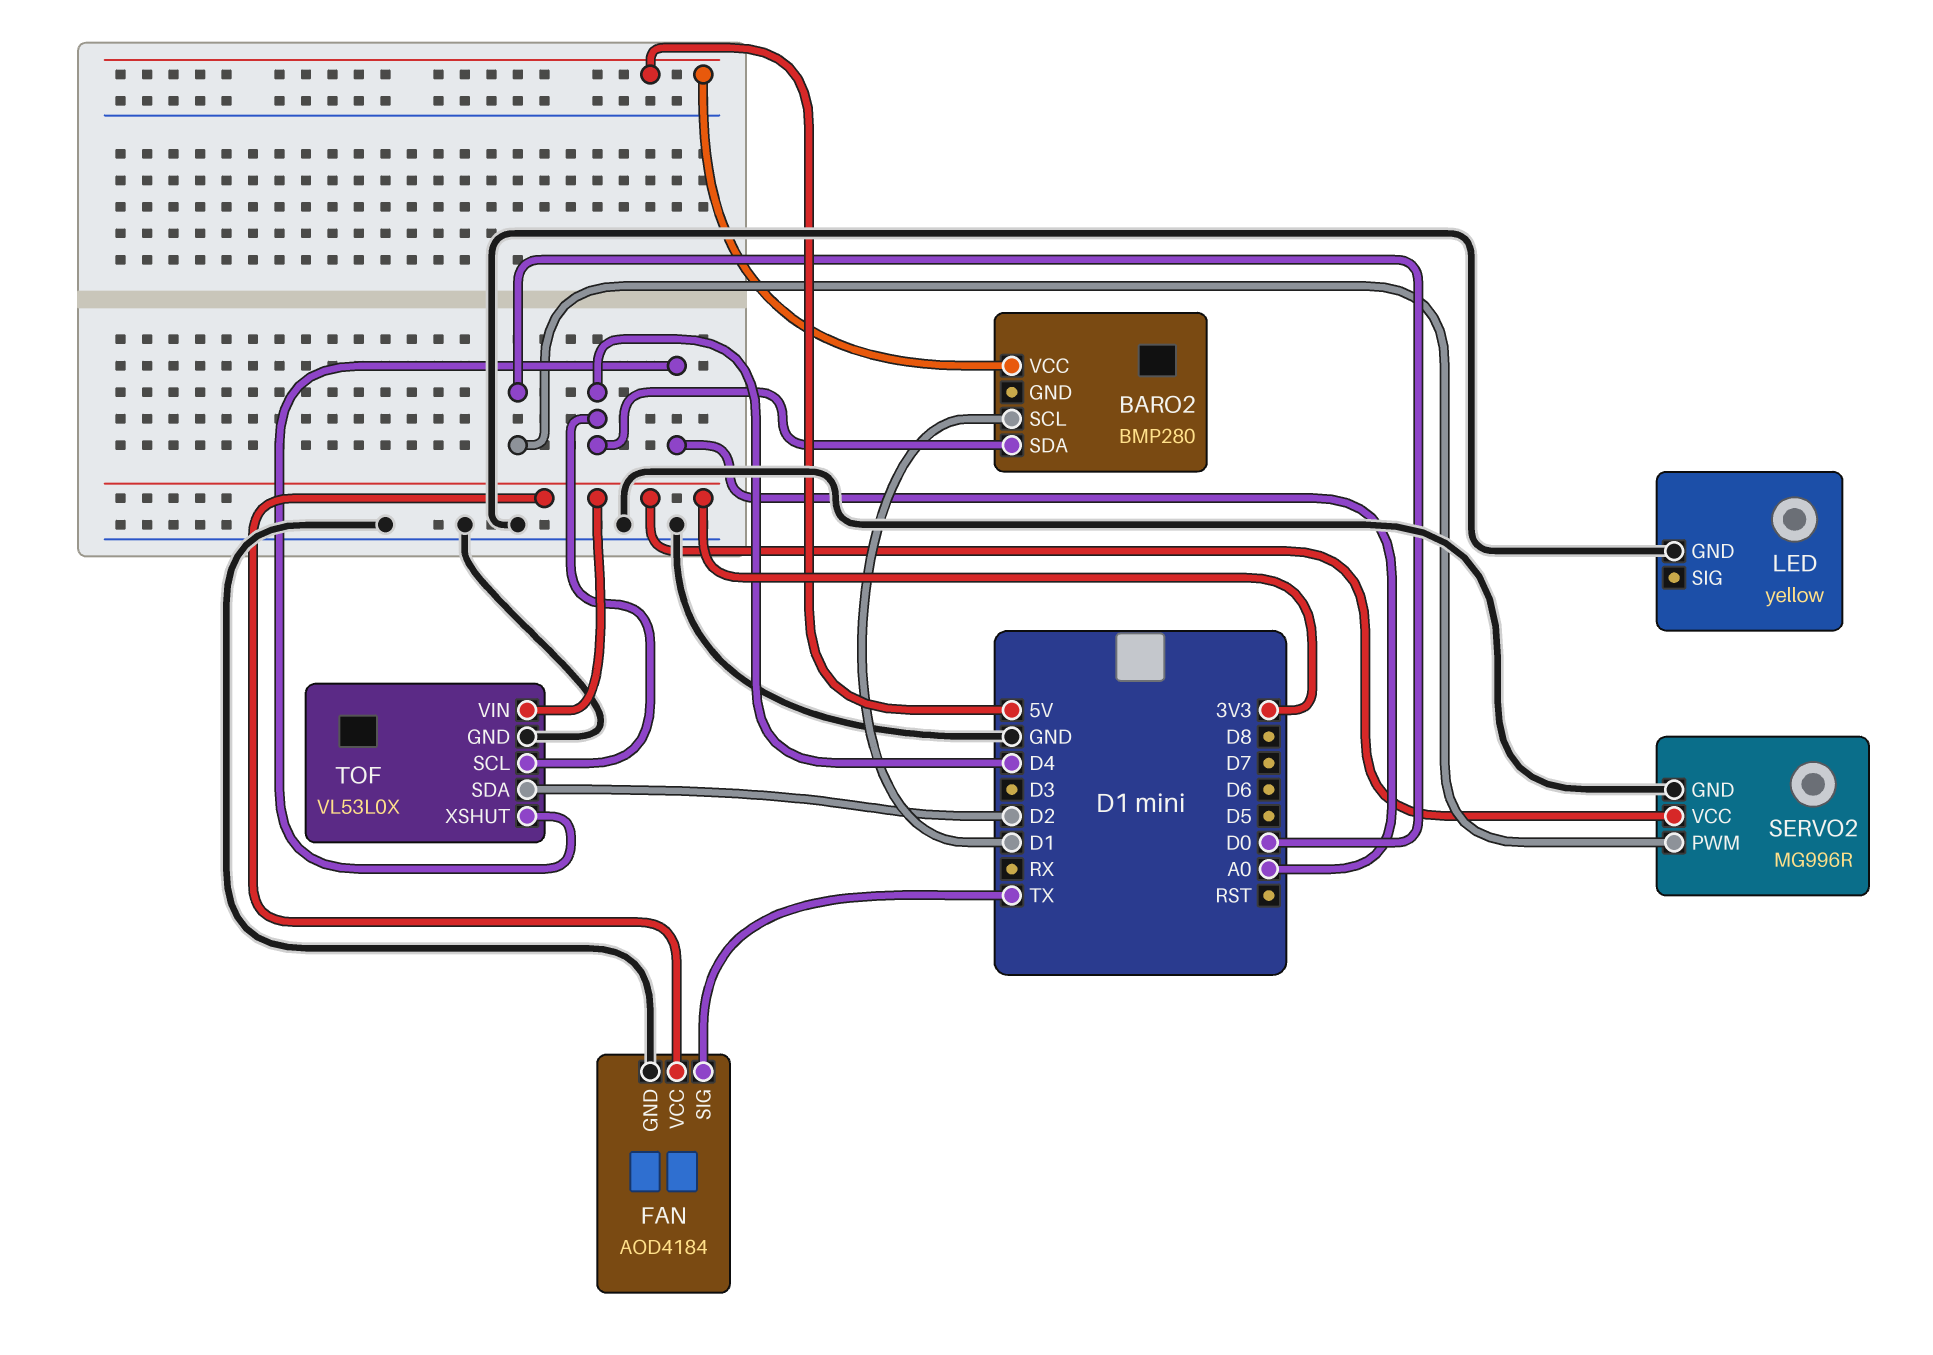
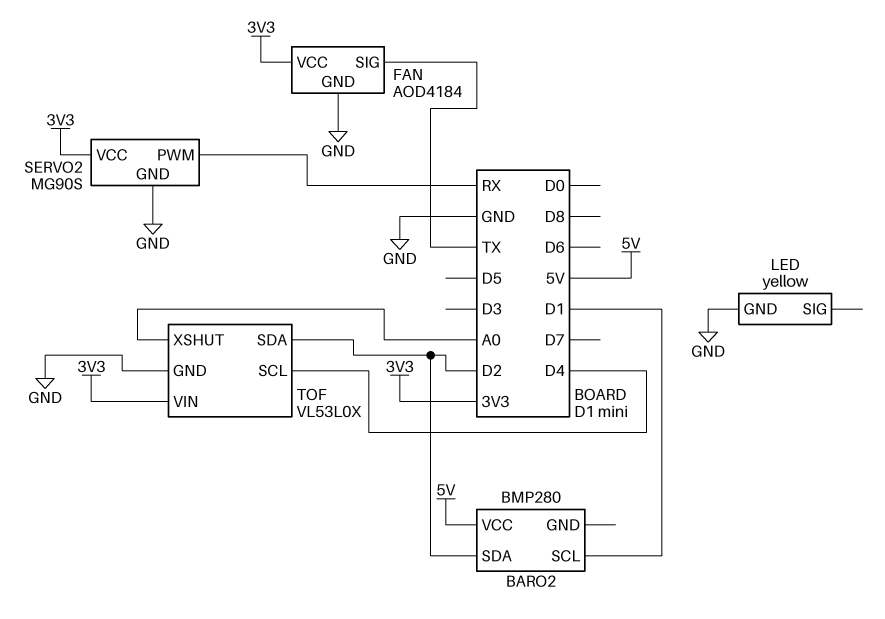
BARO2 pin SDA: D4 -> D2
SERVO2: MG996R -> MG90S
SERVO2 pin PWM: D0 -> RX

